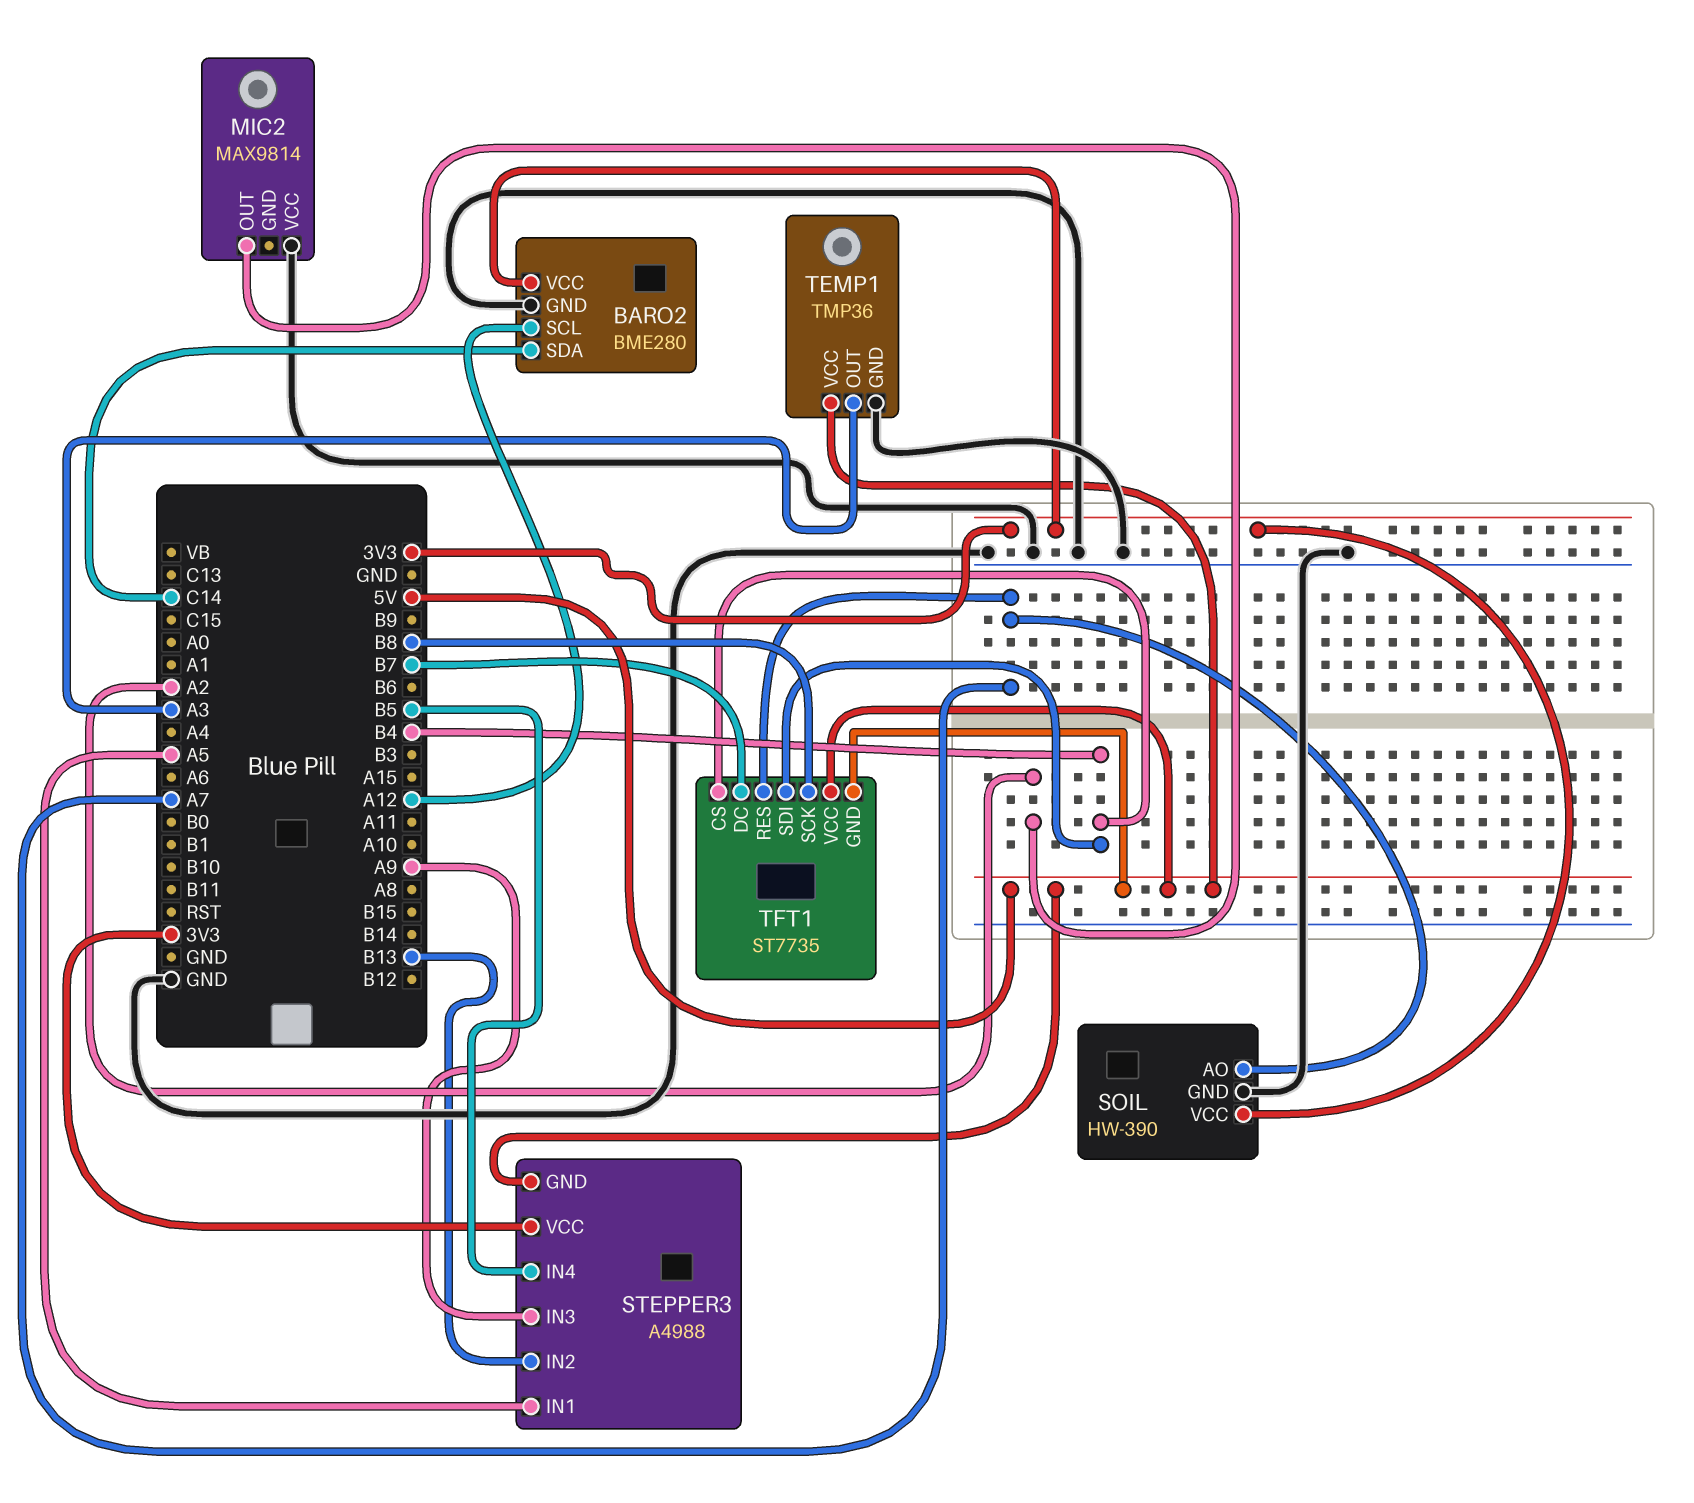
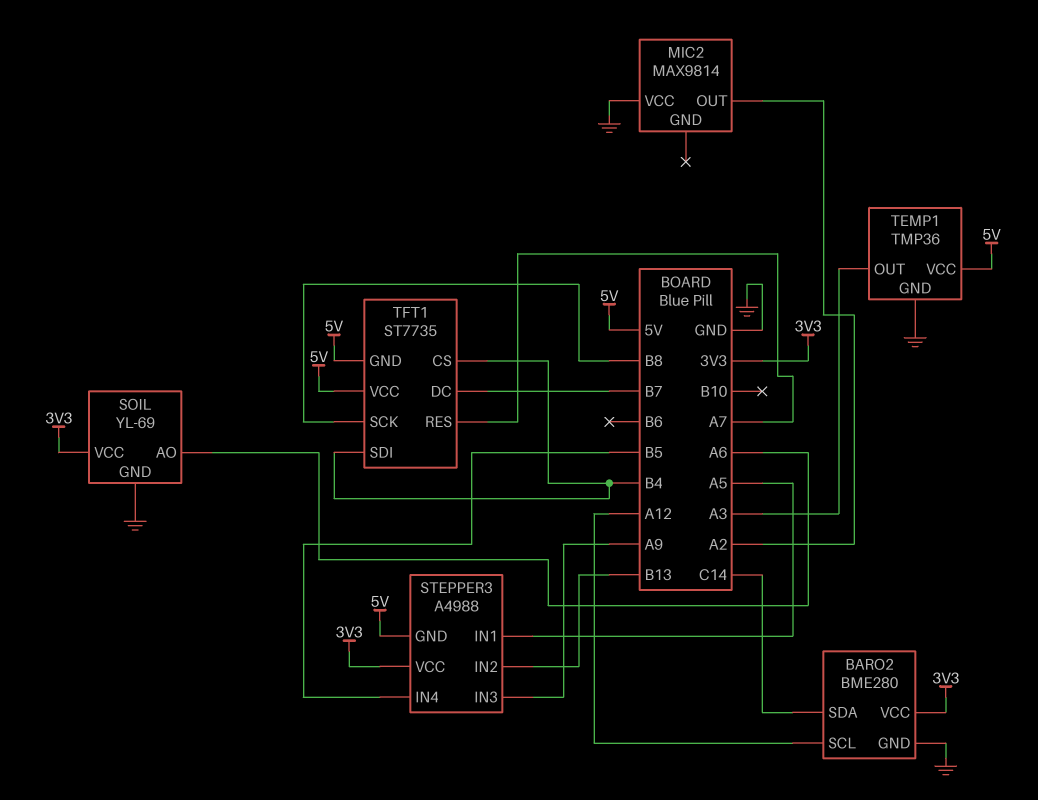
SOIL: HW-390 -> YL-69
SOIL pin AO: A7 -> A6

